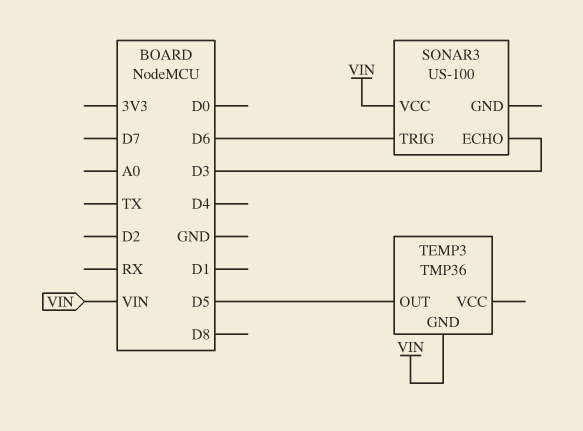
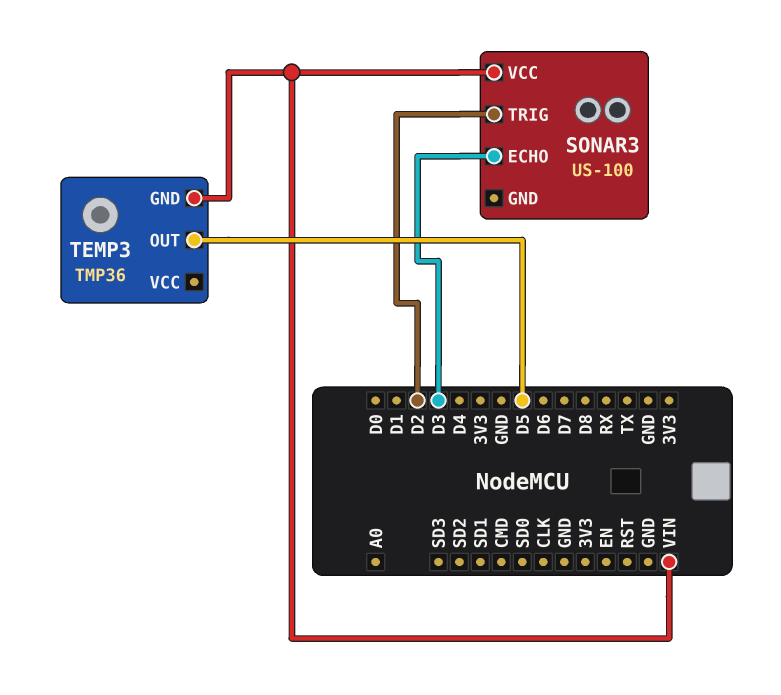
SONAR3 pin TRIG: D6 -> D2

